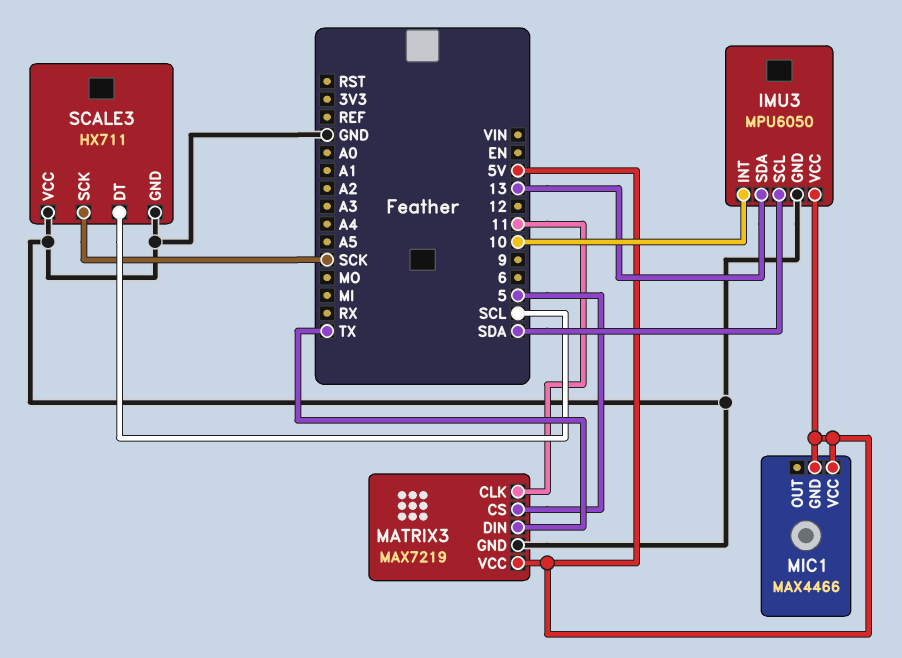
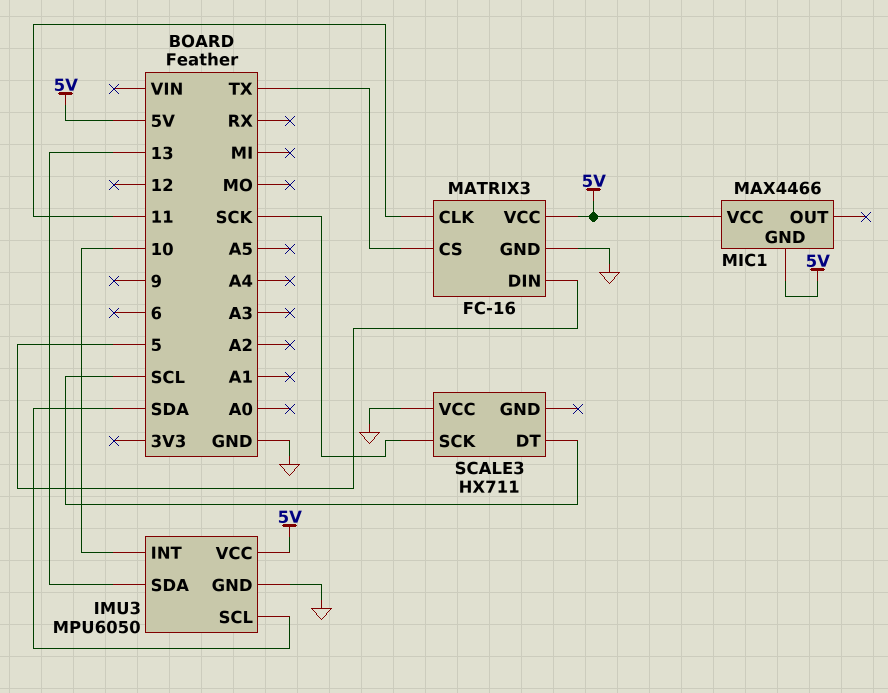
MATRIX3: MAX7219 -> FC-16
MATRIX3 pin CS: 5 -> TX
MATRIX3 pin DIN: TX -> 5
SCALE3 pin GND: GND -> none

